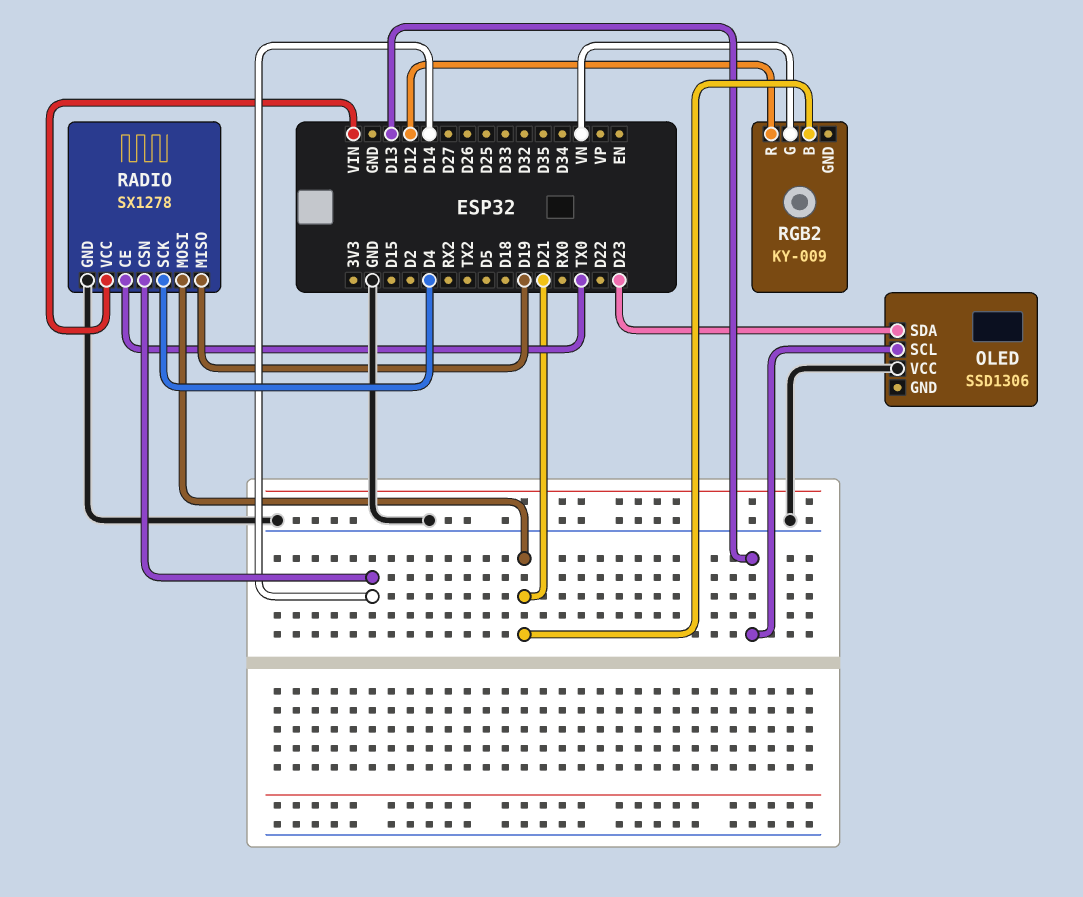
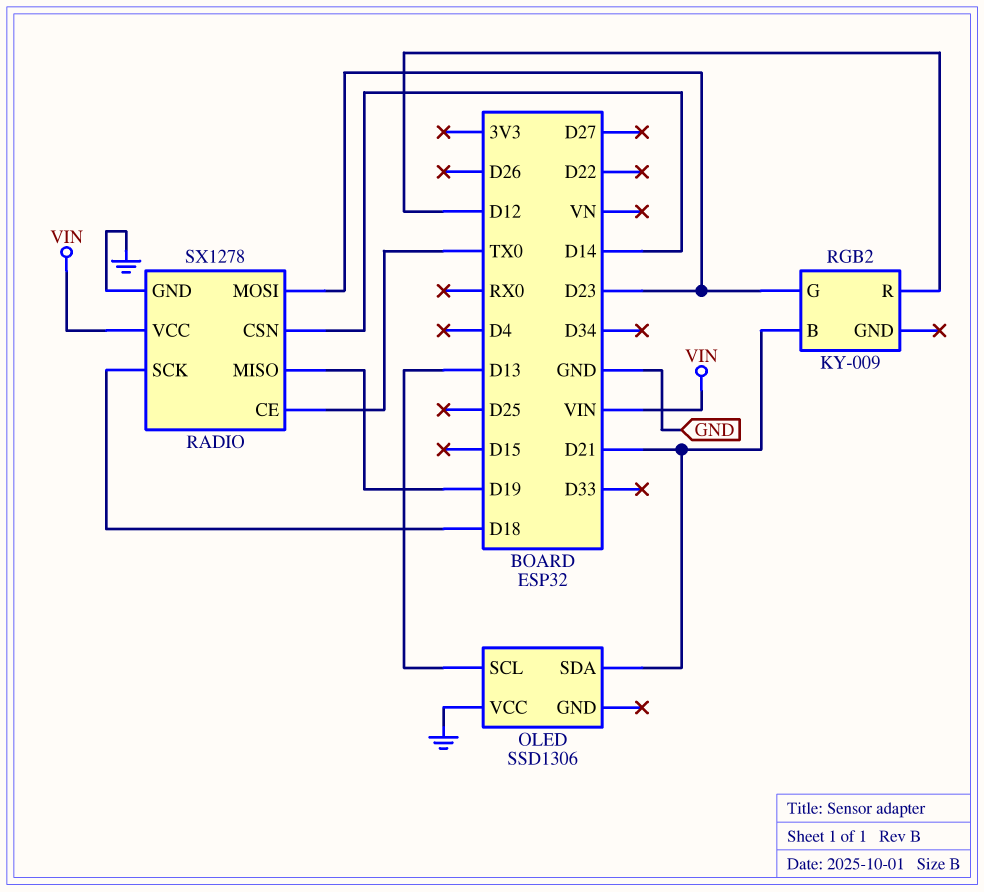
OLED pin SDA: D23 -> D21
RADIO pin MOSI: D21 -> D23
RADIO pin SCK: D4 -> D18
RGB2 pin G: VN -> D23

